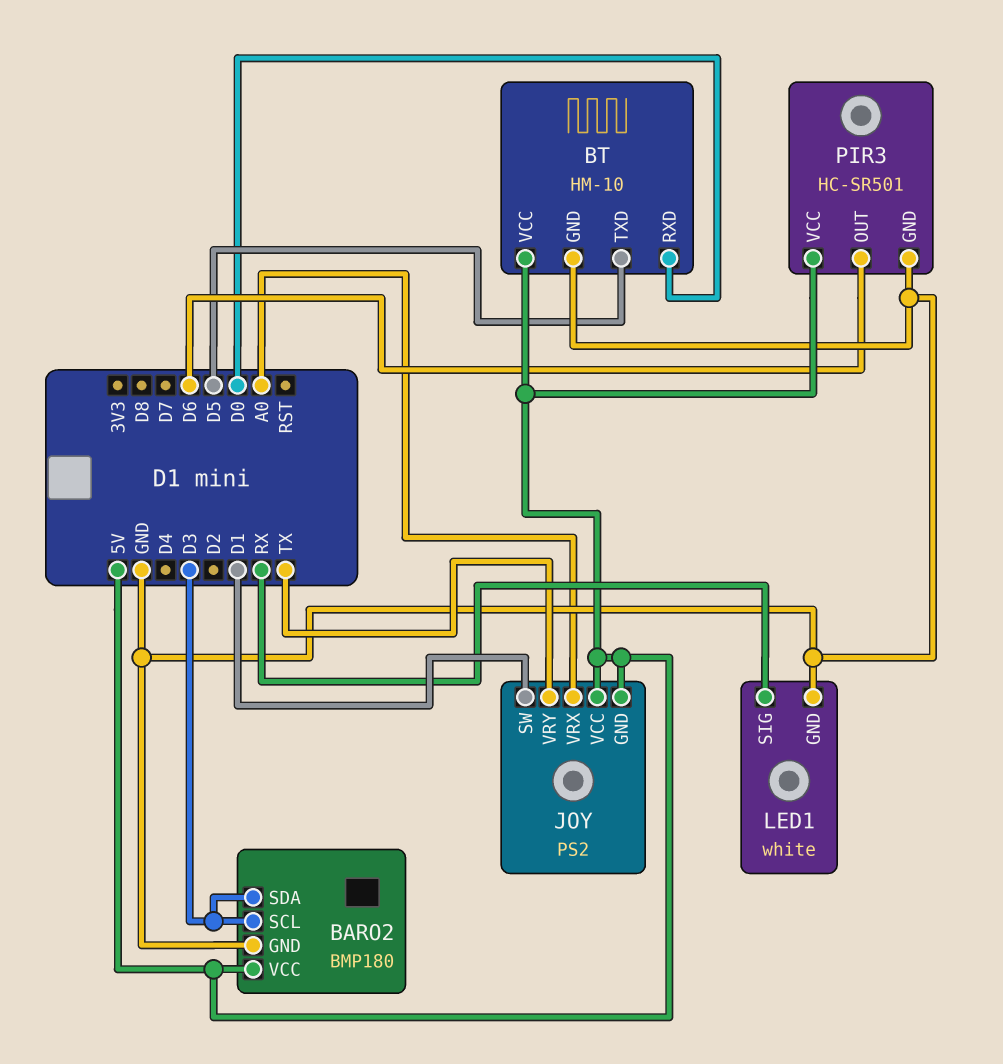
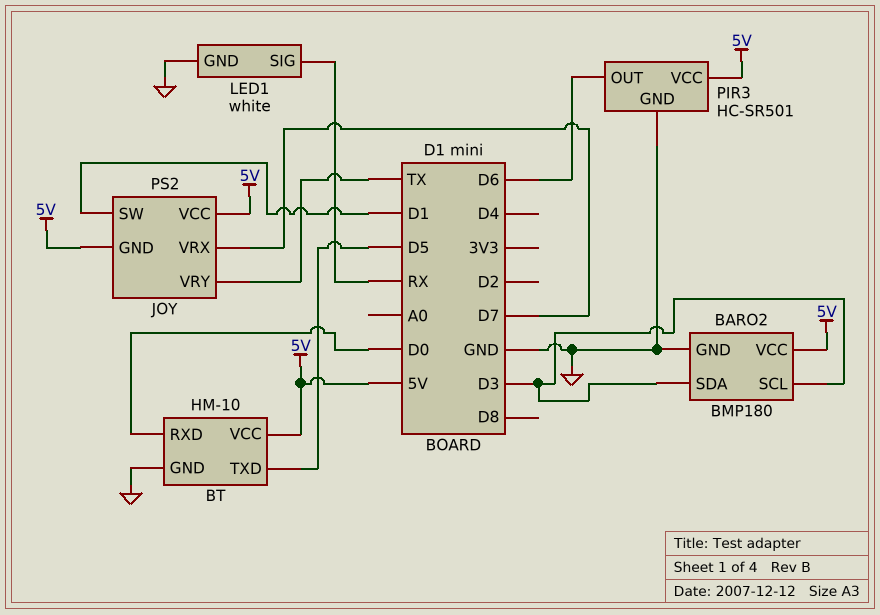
JOY pin VRX: A0 -> D7

